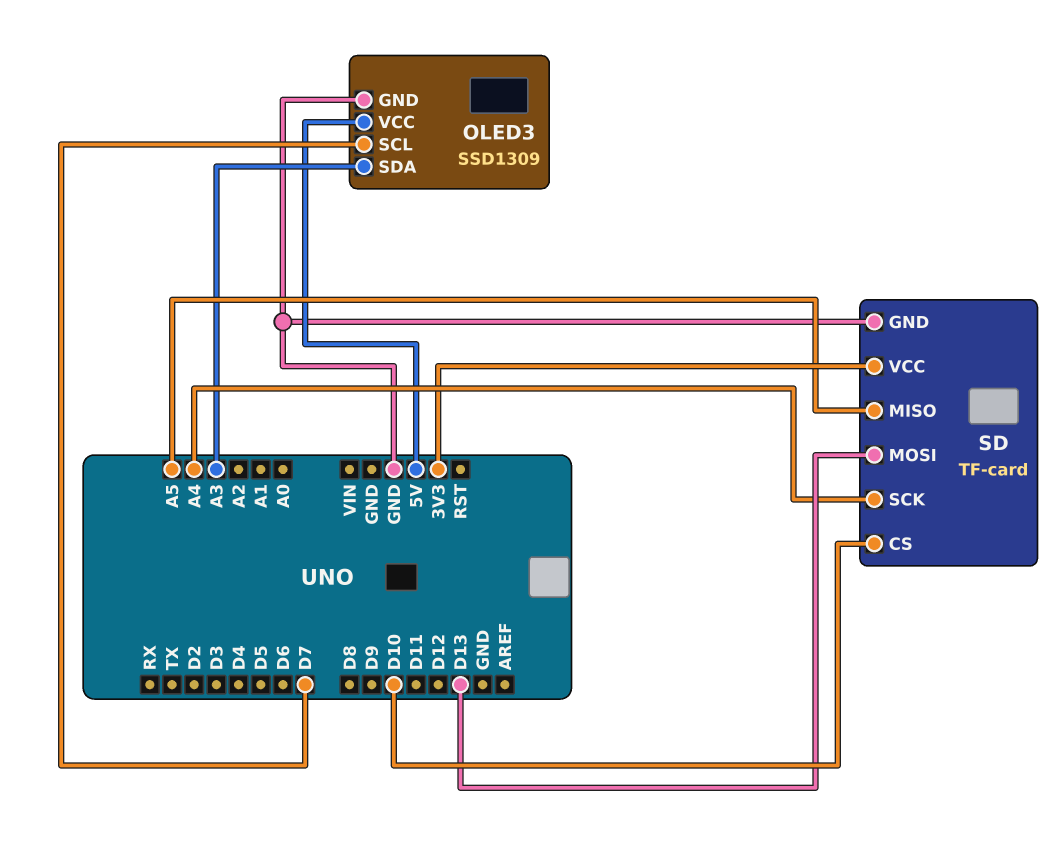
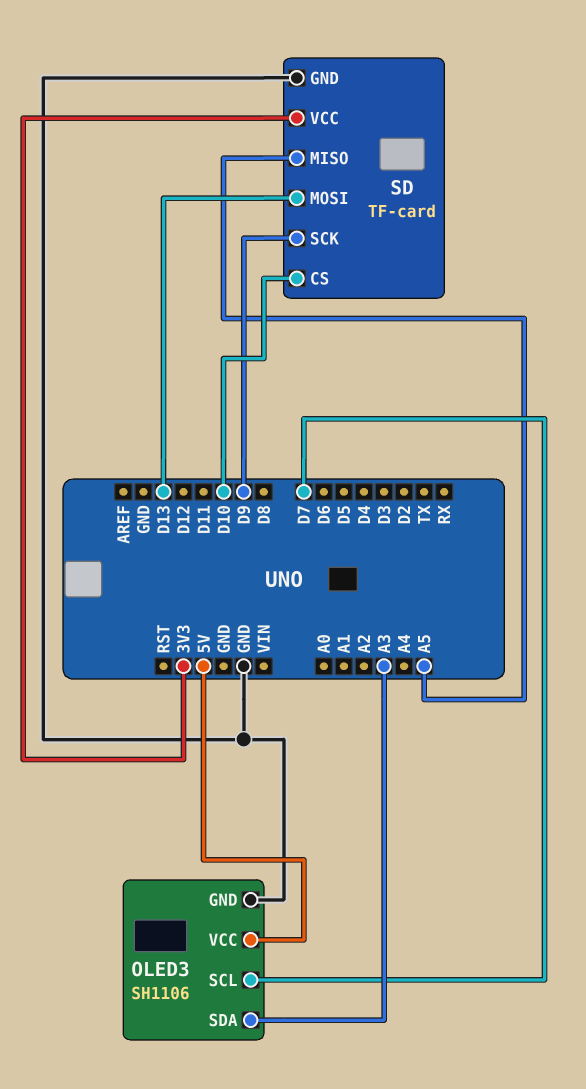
OLED3: SSD1309 -> SH1106
SD pin SCK: A4 -> D9

